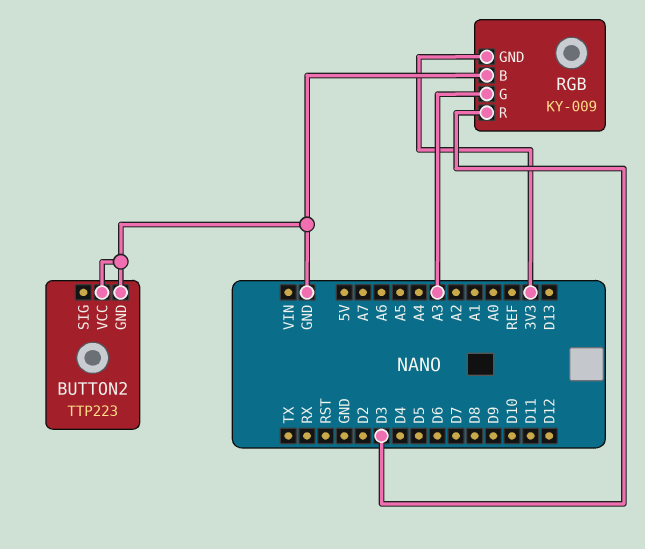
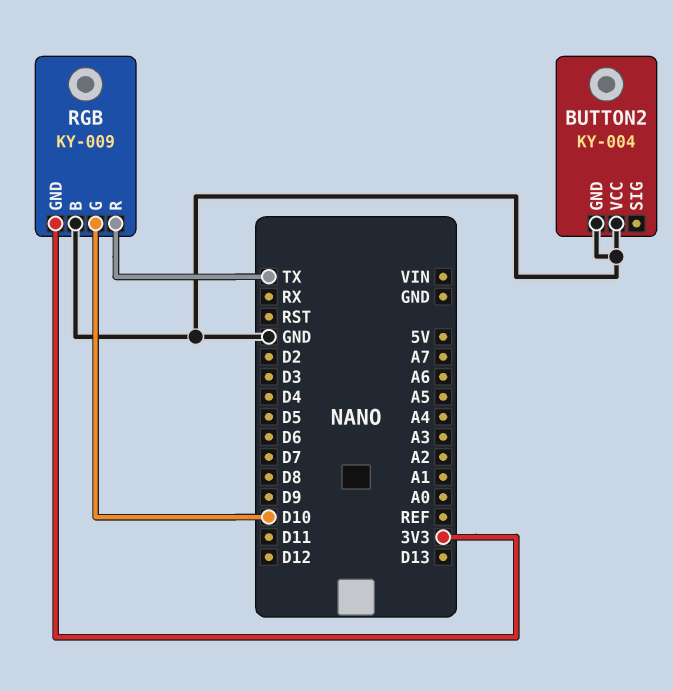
BUTTON2: TTP223 -> KY-004
RGB pin G: A3 -> D10
RGB pin R: D3 -> TX

